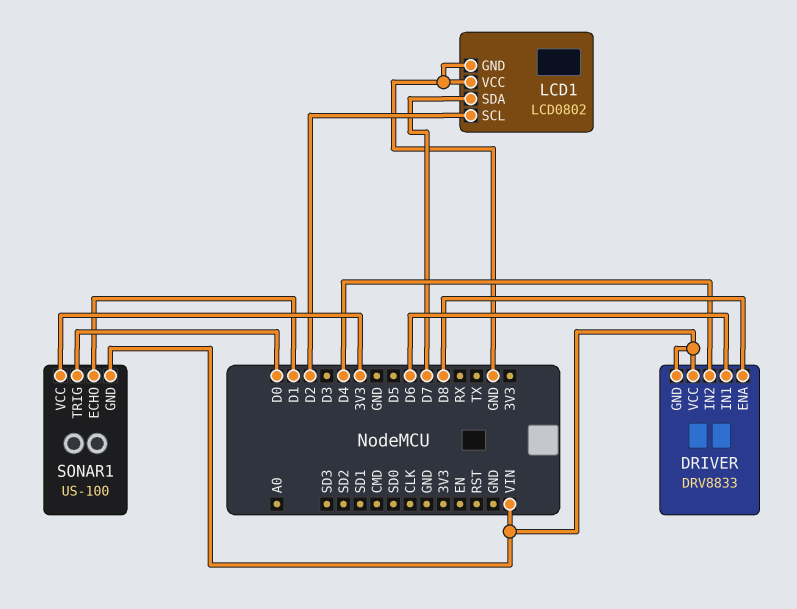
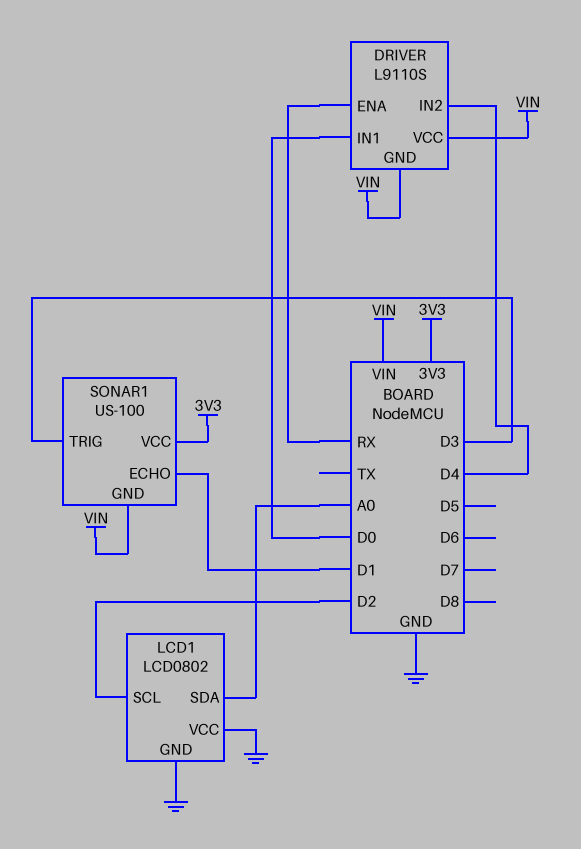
DRIVER: DRV8833 -> L9110S
DRIVER pin ENA: D8 -> RX
DRIVER pin IN1: D6 -> D0
LCD1 pin SDA: D7 -> A0
SONAR1 pin TRIG: D0 -> D3

